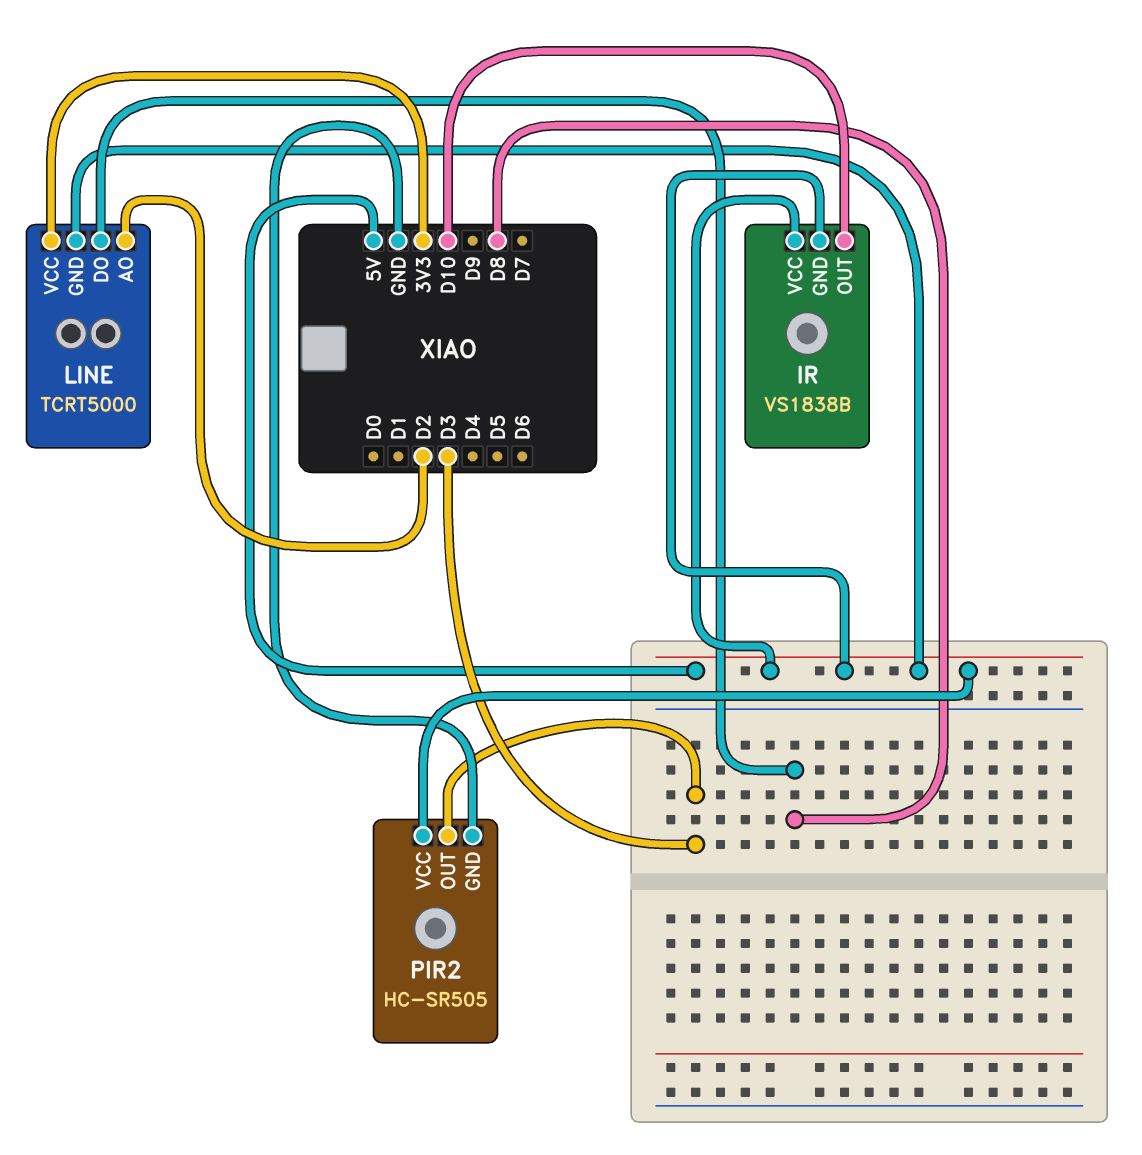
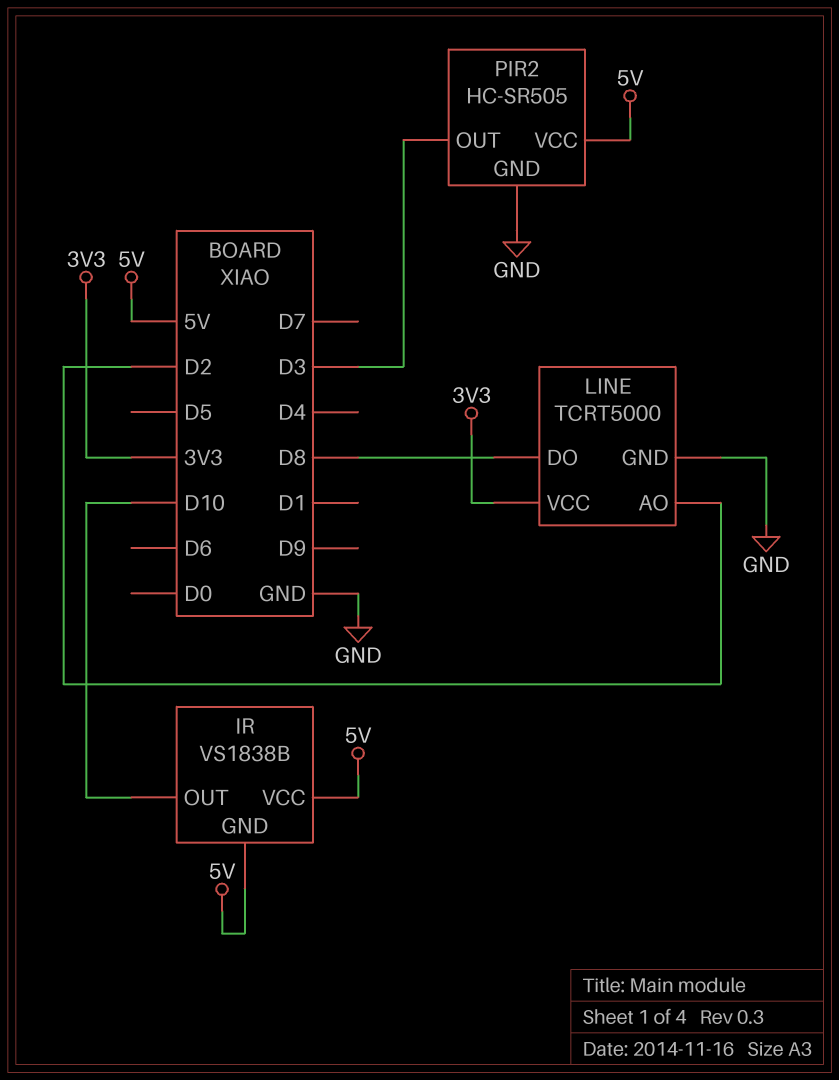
LINE pin GND: 5V -> GND

